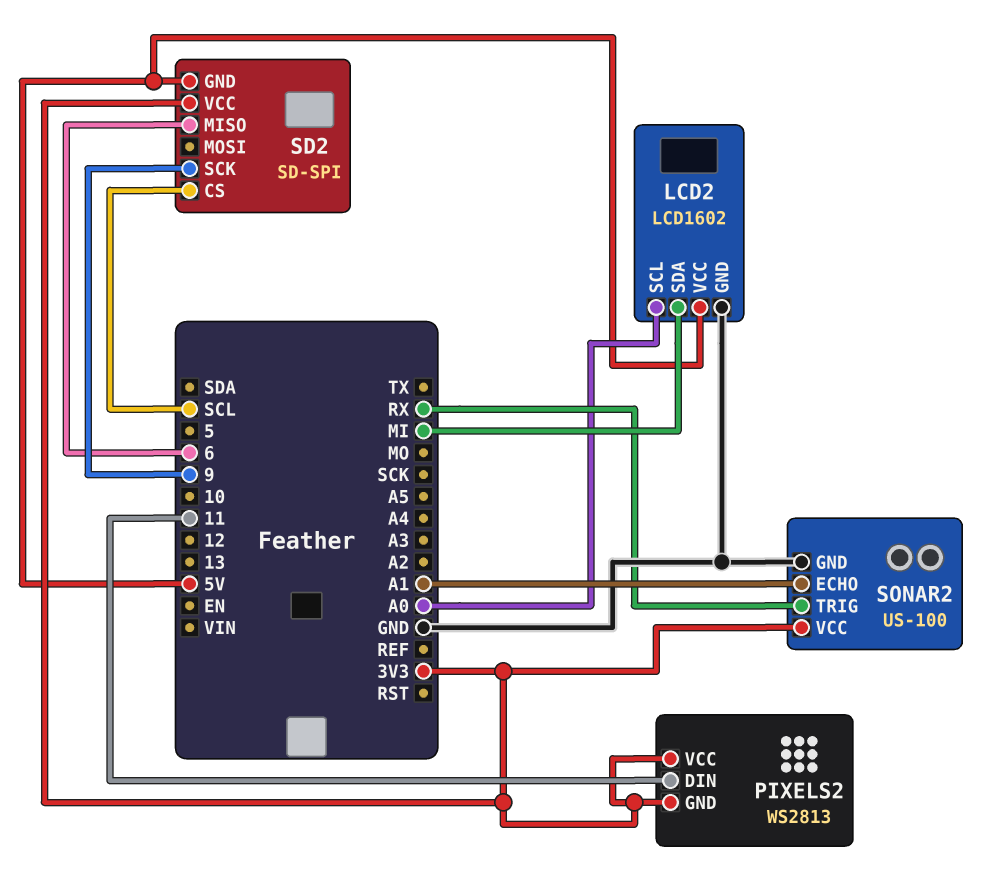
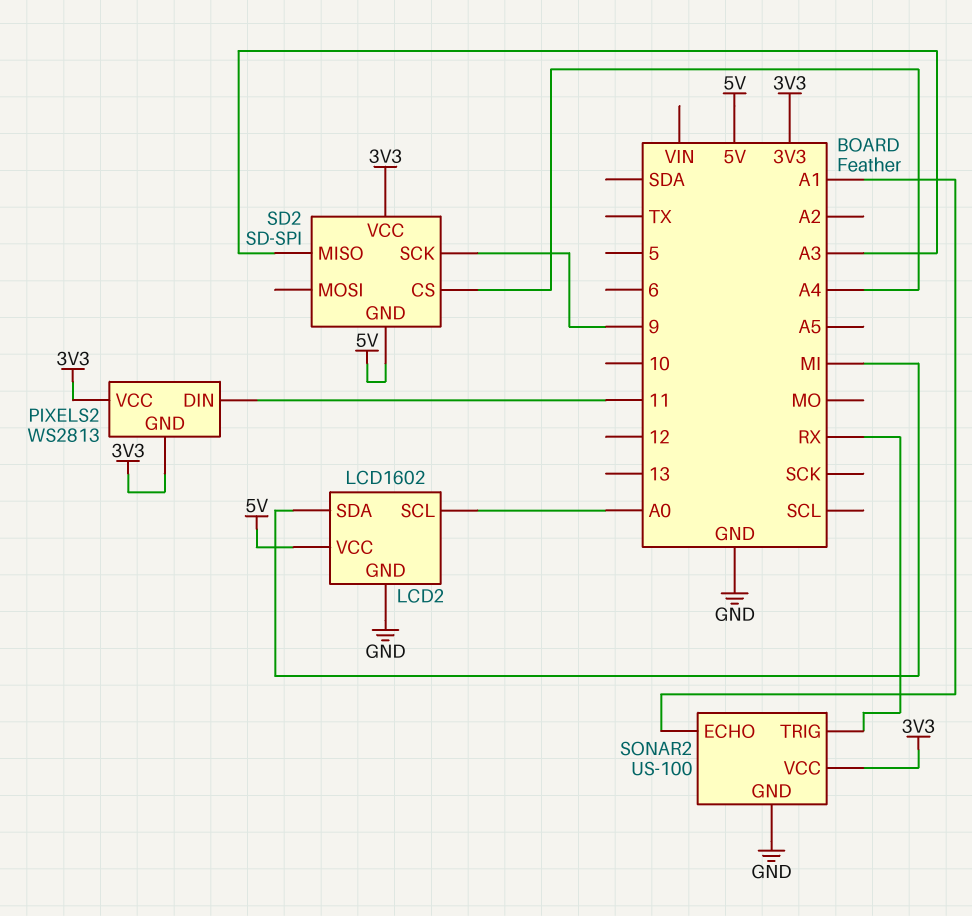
SD2 pin CS: SCL -> A4
SD2 pin MISO: 6 -> A3

